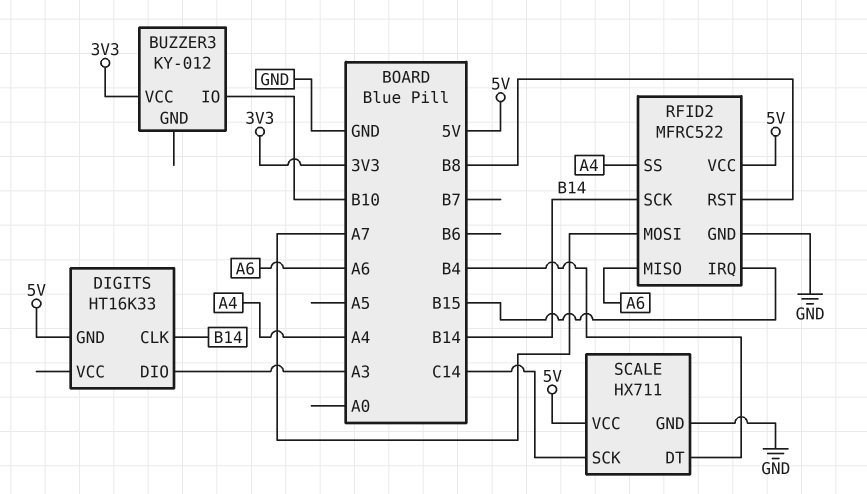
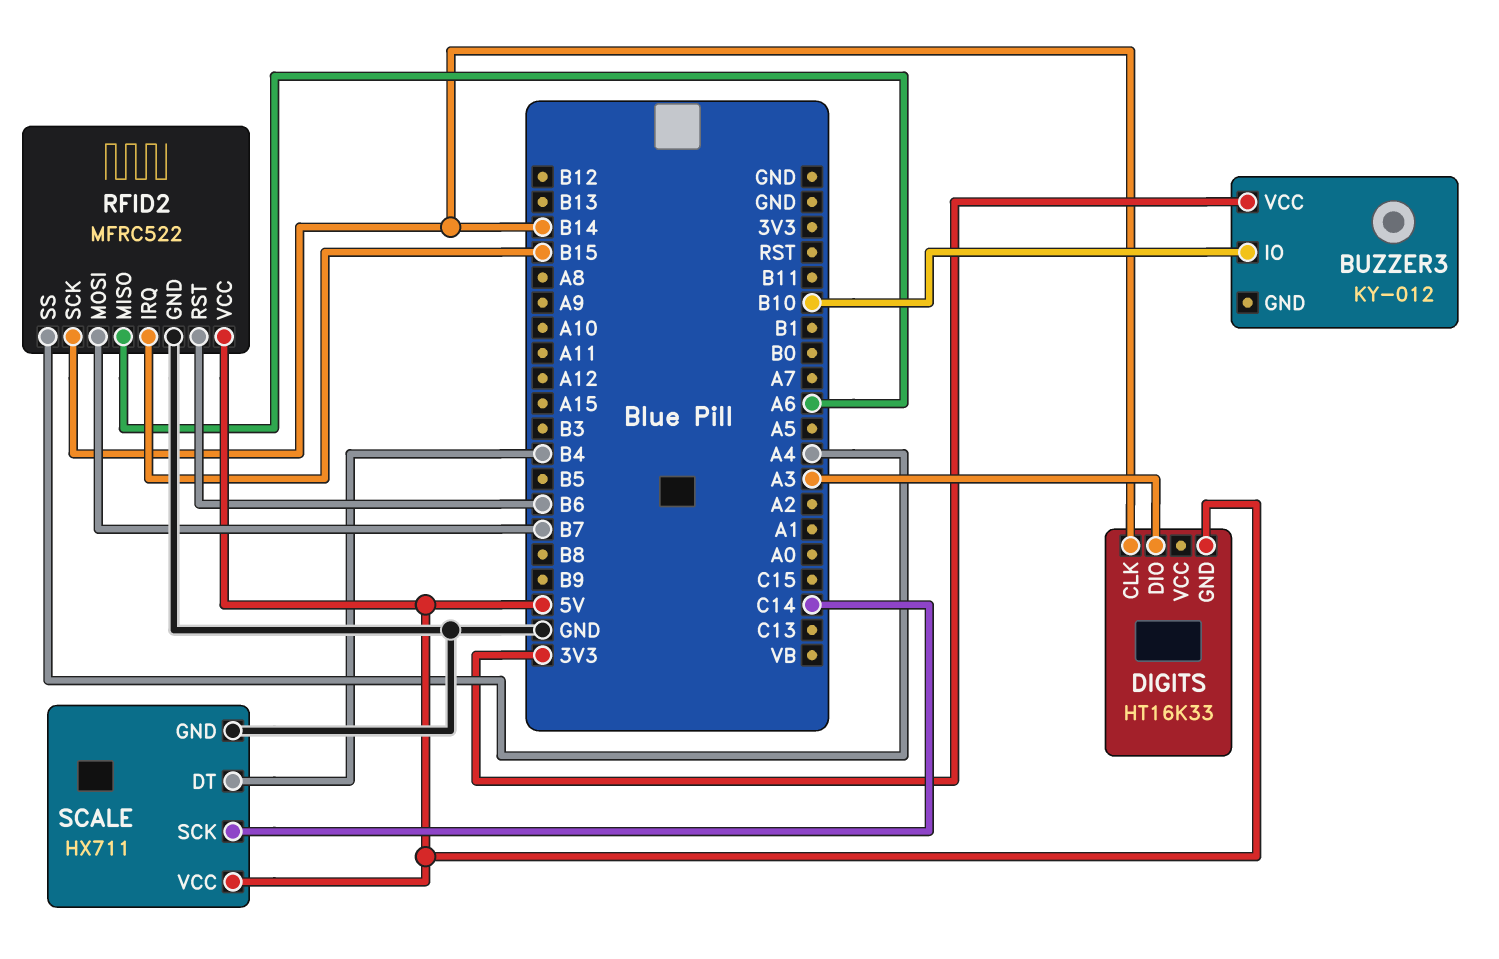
RFID2 pin MOSI: A7 -> B7
RFID2 pin RST: B8 -> B6

